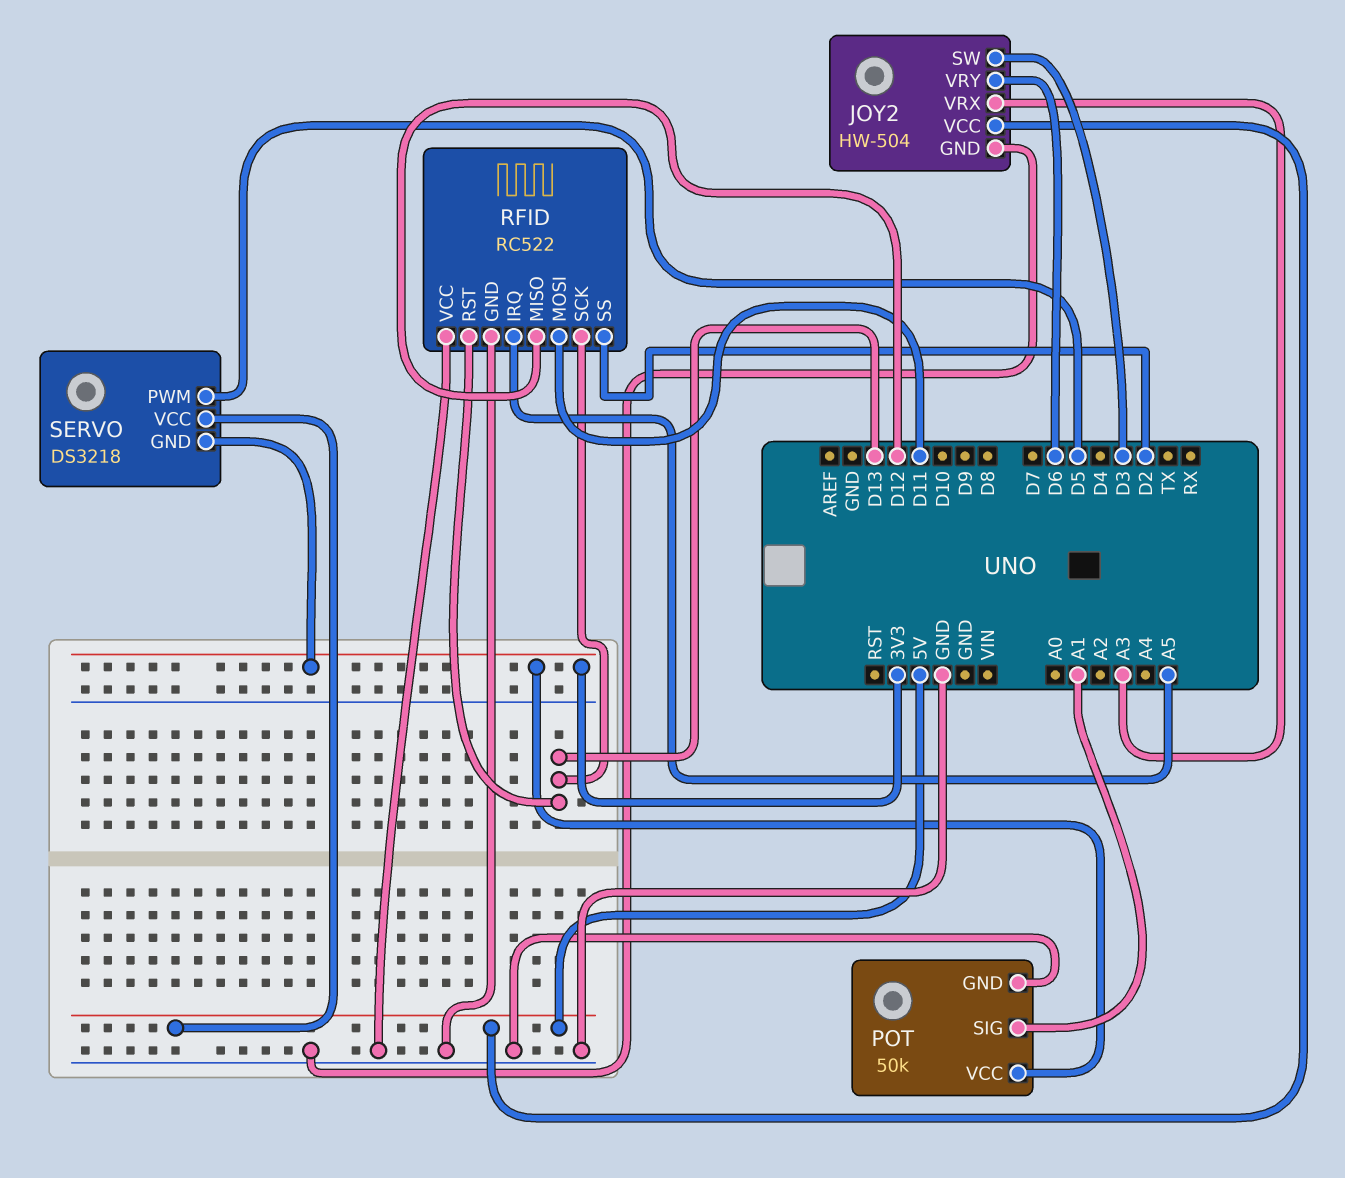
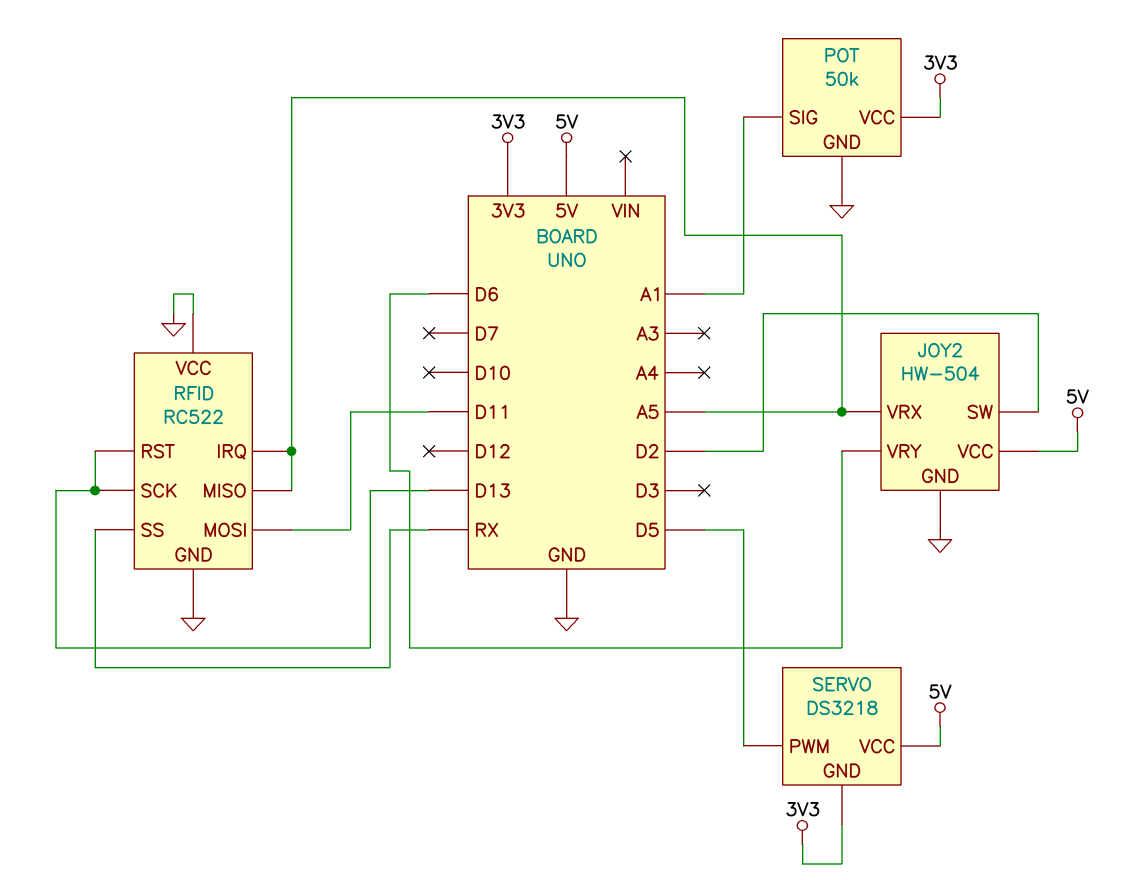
JOY2 pin SW: D3 -> D2
JOY2 pin VRX: A3 -> A5
RFID pin MISO: D12 -> A5
RFID pin SS: D2 -> RX

